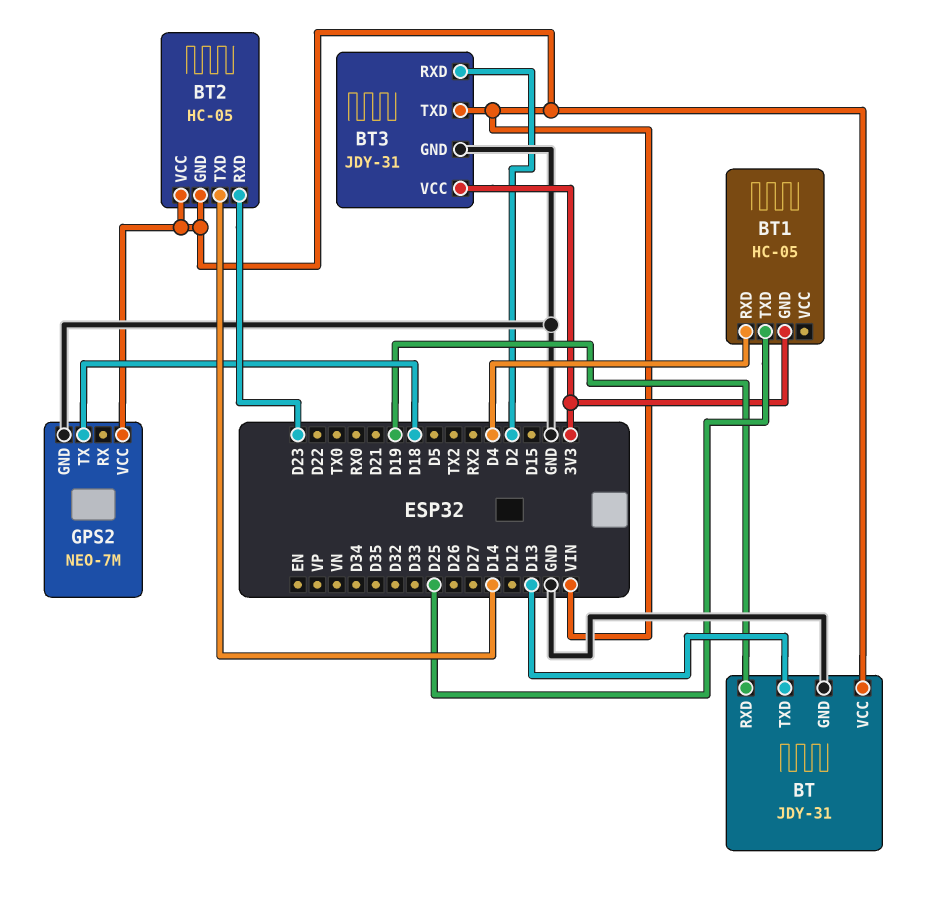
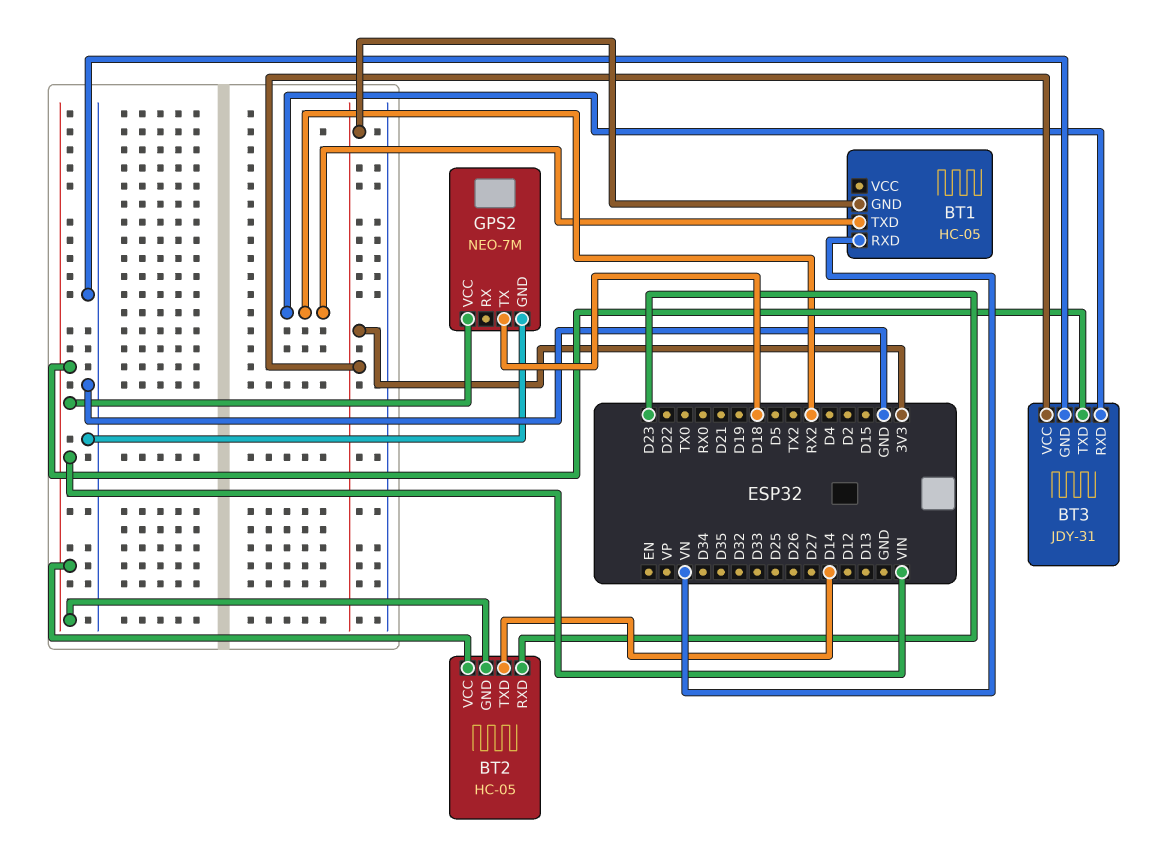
BT: JDY-31 -> none
BT pin GND: GND -> none
BT pin RXD: D19 -> none
BT pin TXD: D13 -> none
BT pin VCC: VIN -> none
BT1 pin RXD: D4 -> VN
BT1 pin TXD: D25 -> RX2
BT3 pin RXD: D2 -> RX2

